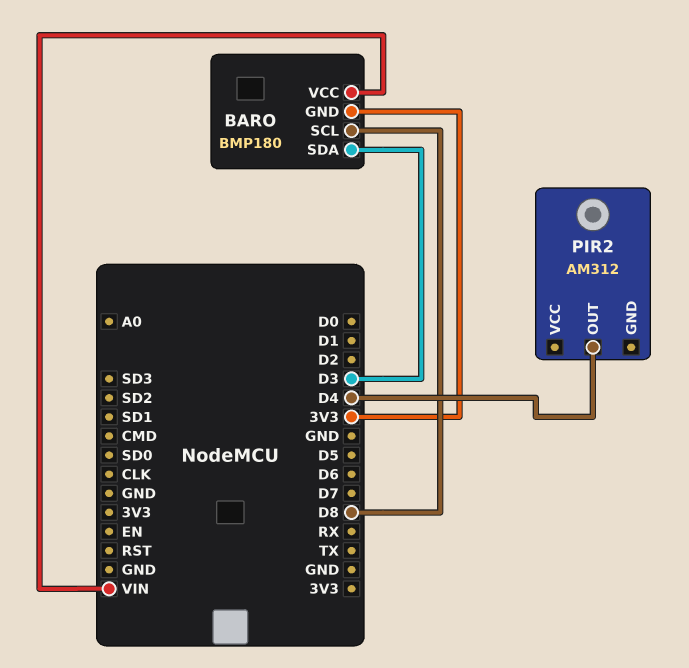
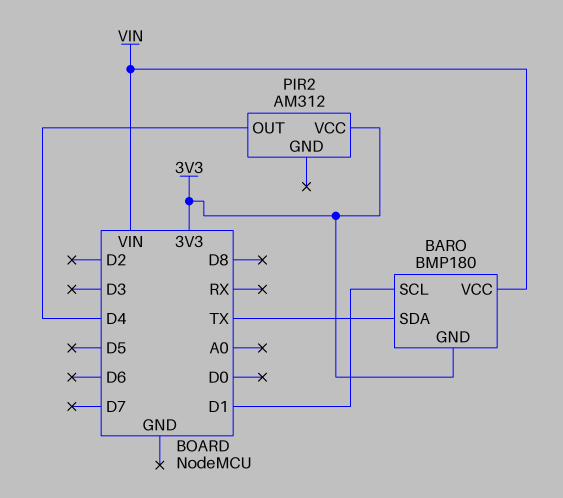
BARO pin SCL: D8 -> D1
BARO pin SDA: D3 -> TX
PIR2 pin VCC: none -> 3V3

